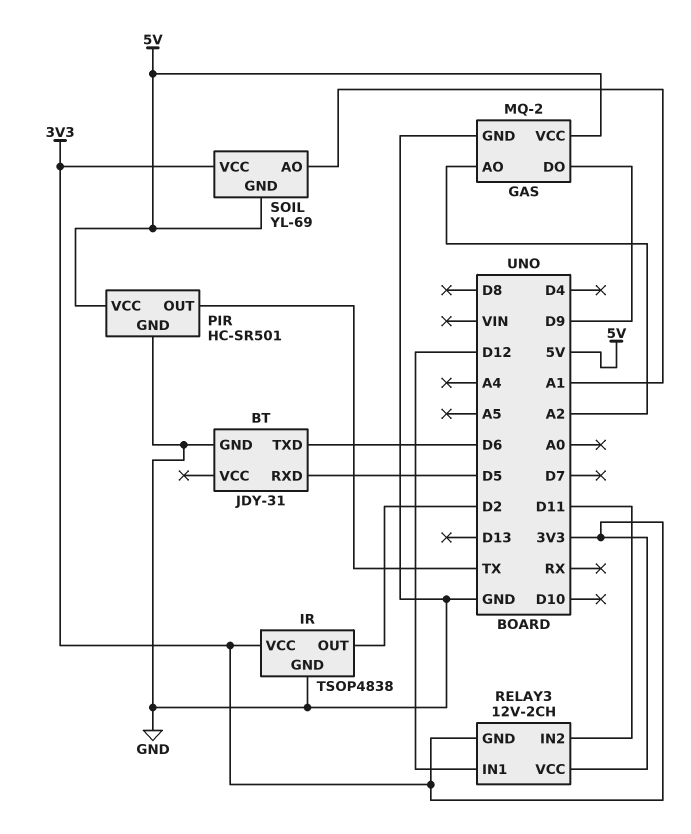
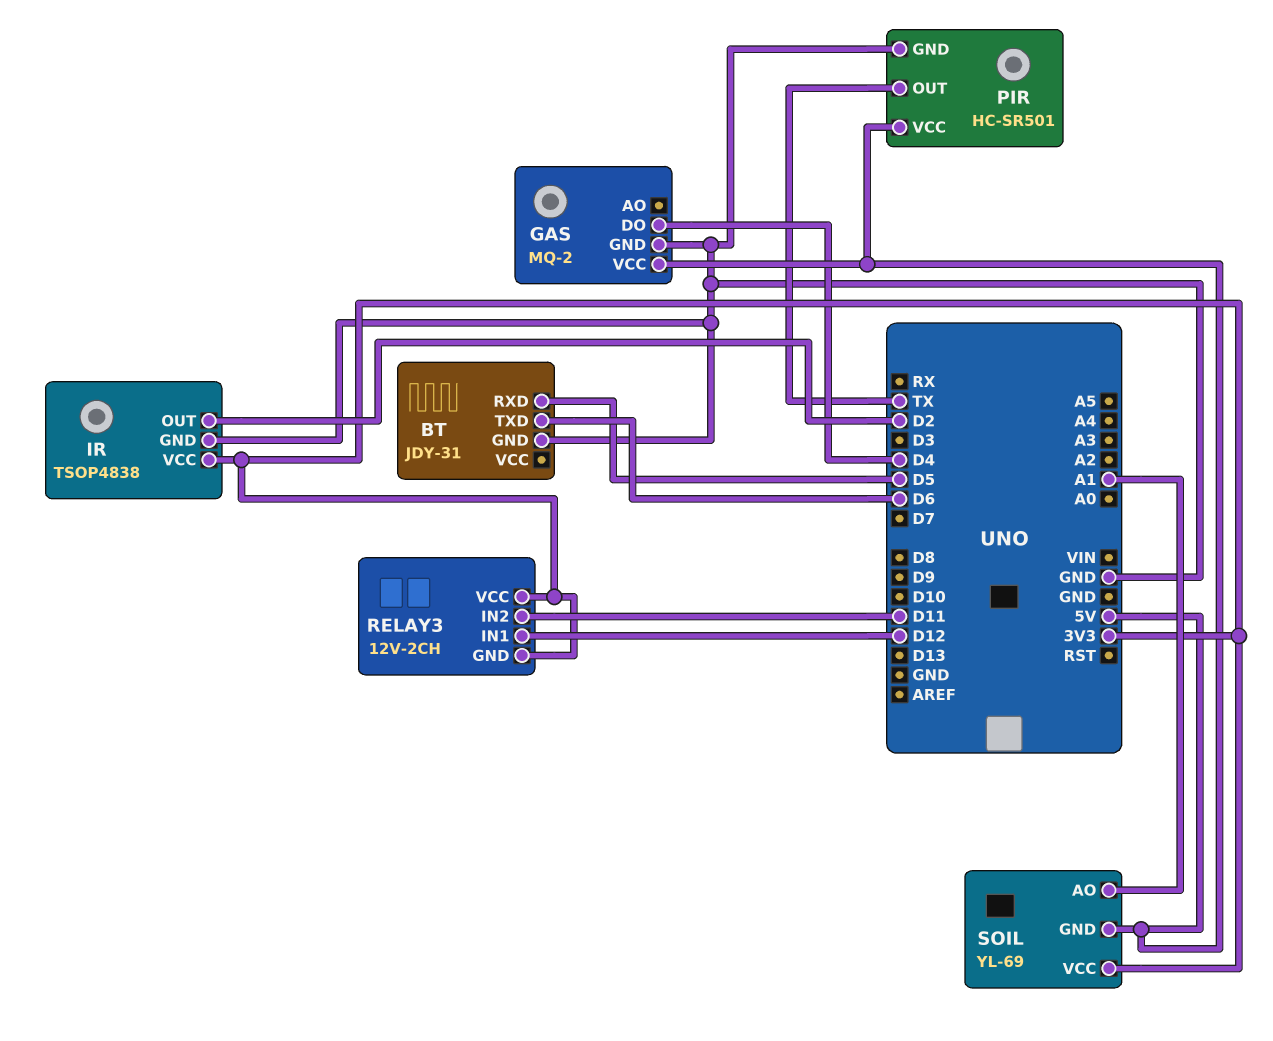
GAS pin AO: A2 -> none
GAS pin DO: D9 -> D4

